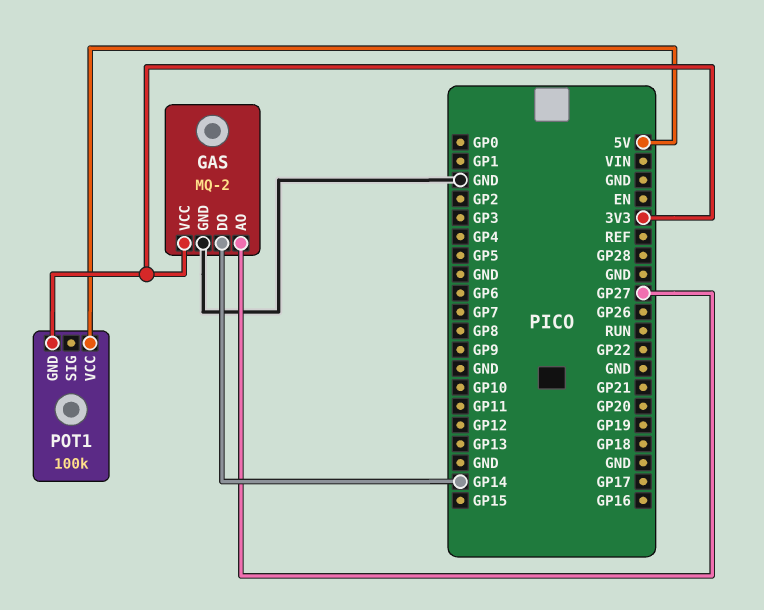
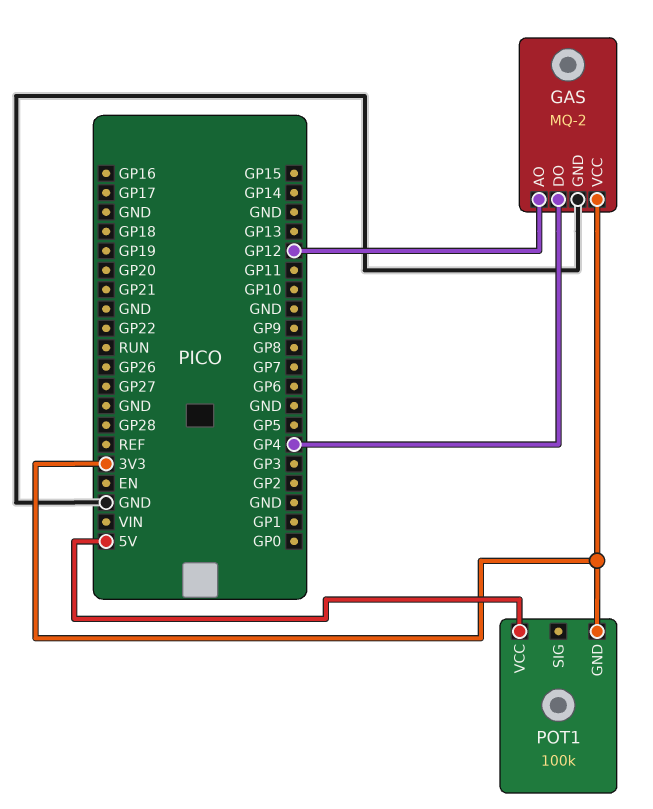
GAS pin AO: GP27 -> GP12
GAS pin DO: GP14 -> GP4

